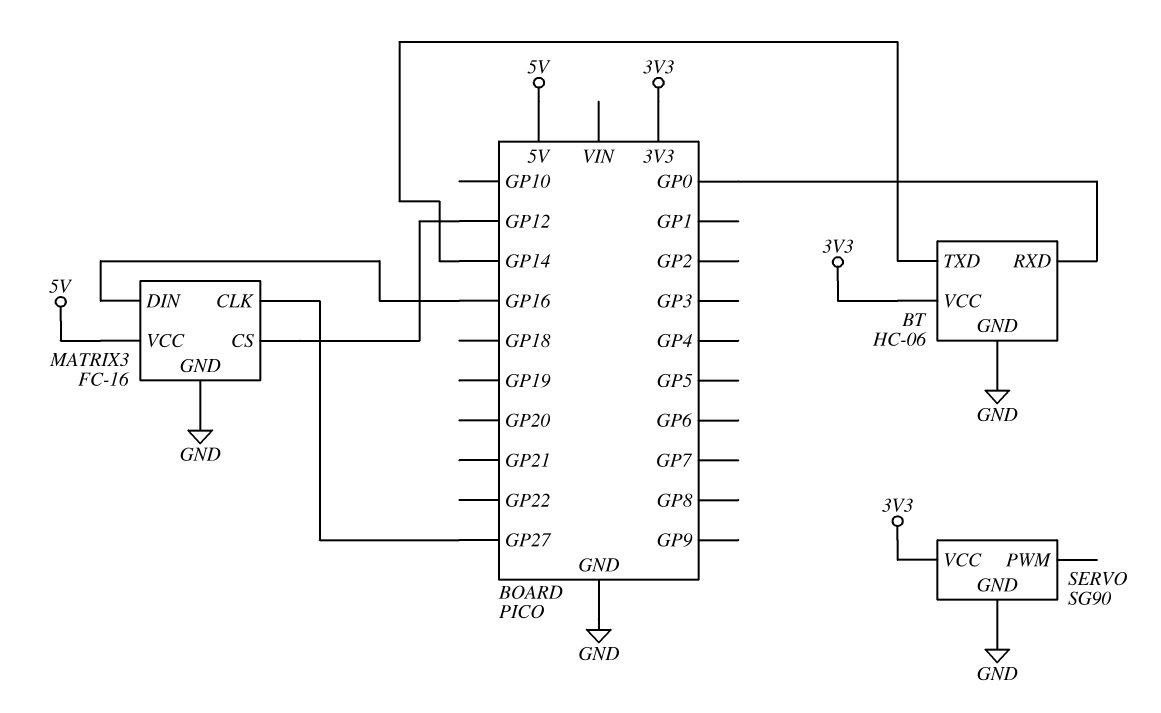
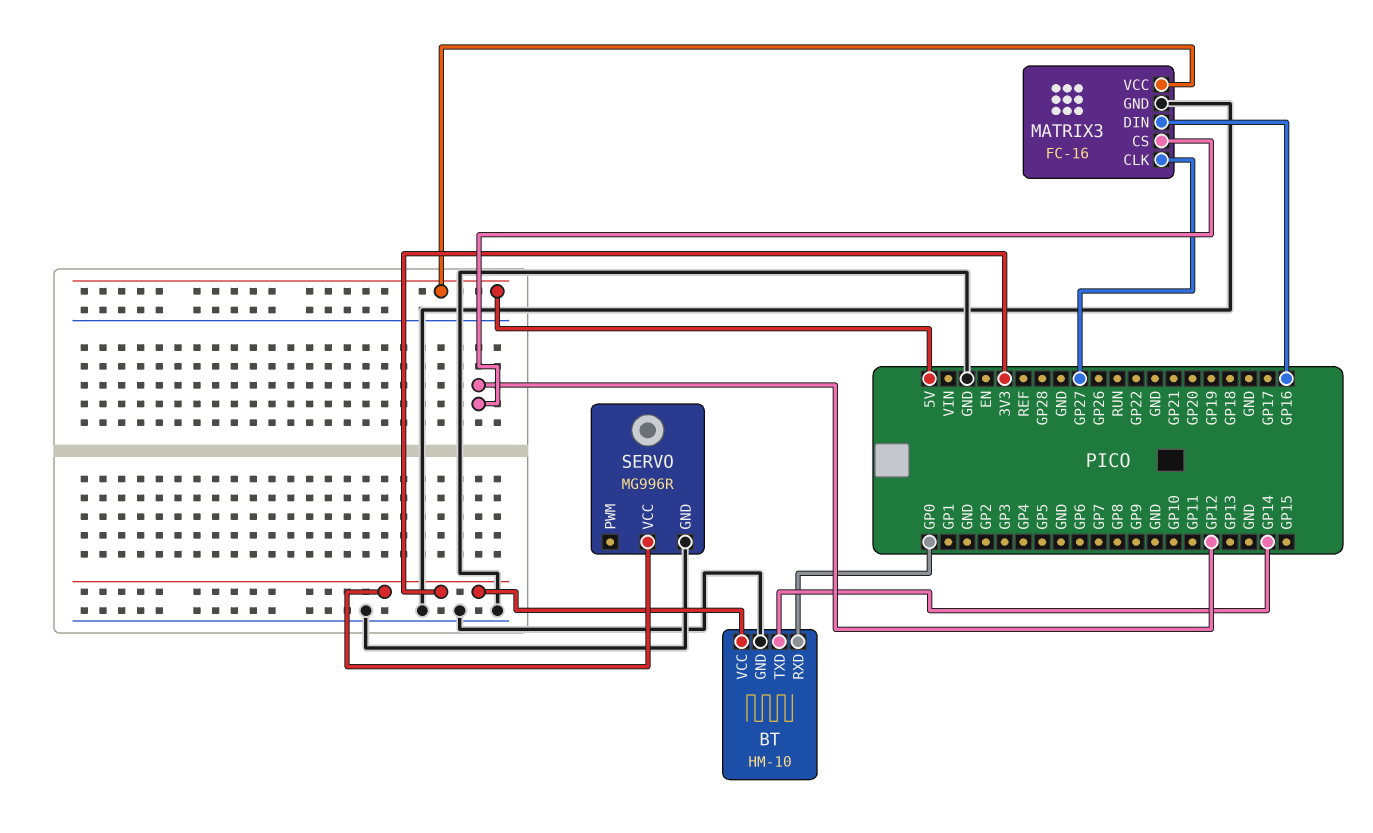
BT: HC-06 -> HM-10
SERVO: SG90 -> MG996R

